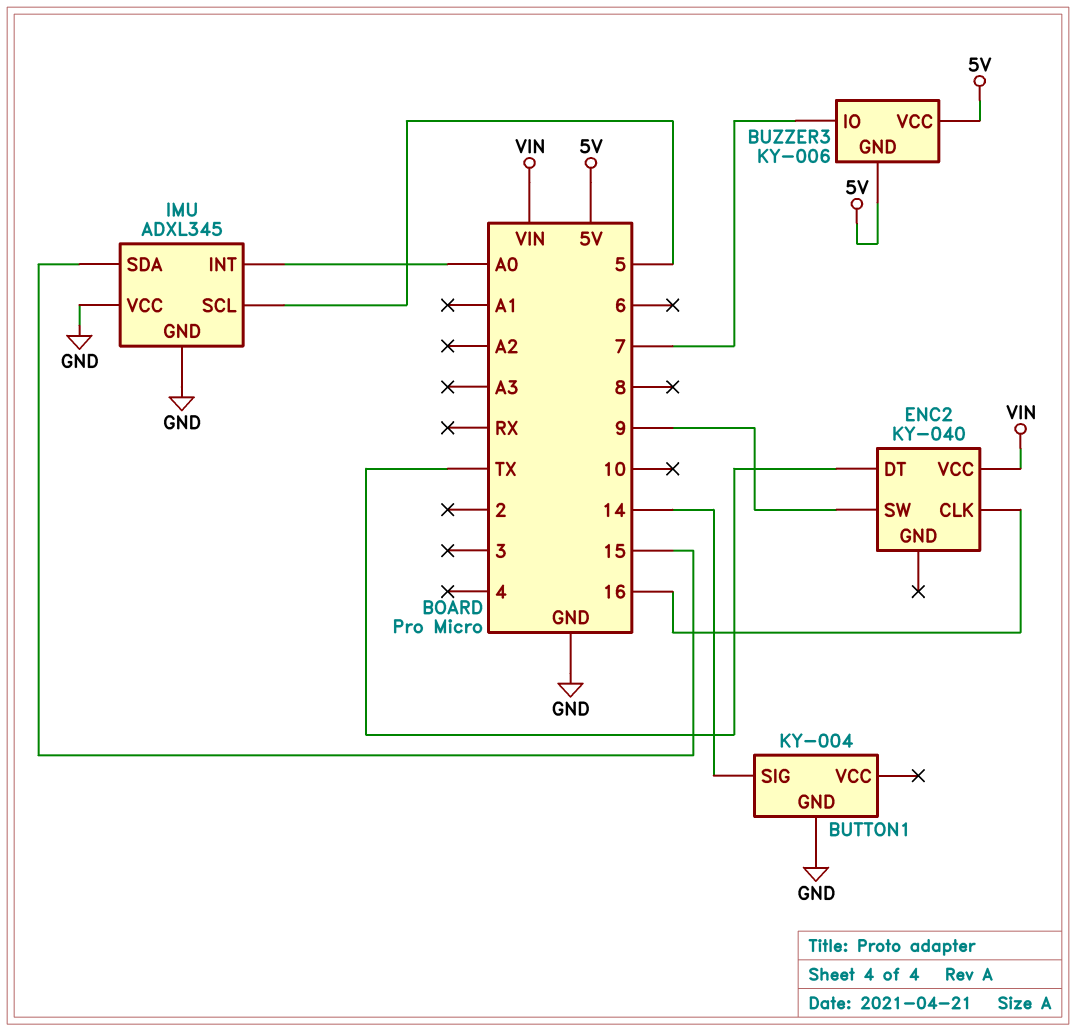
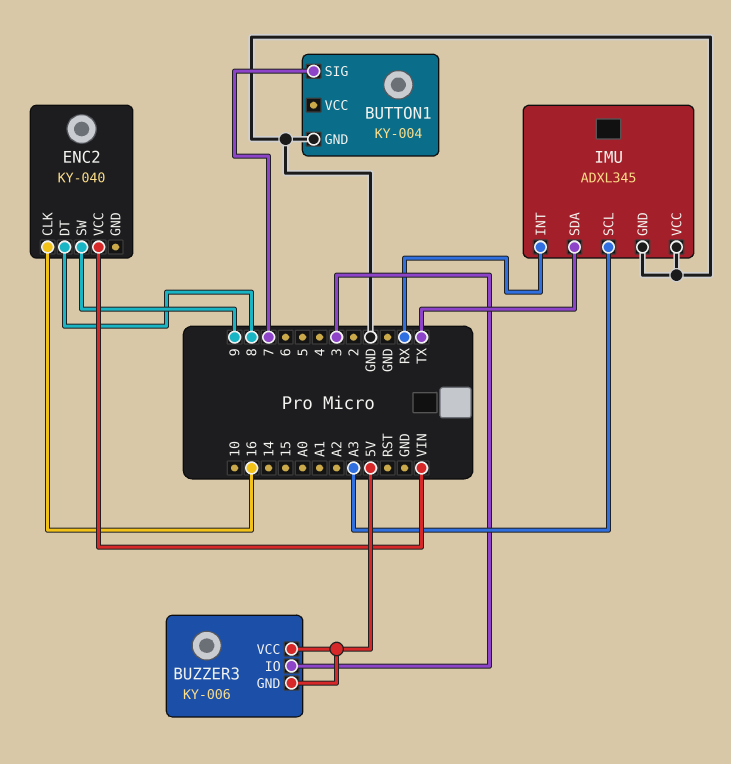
BUTTON1 pin SIG: 14 -> 7
BUZZER3 pin IO: 7 -> 3
ENC2 pin DT: TX -> 8
IMU pin INT: A0 -> RX
IMU pin SCL: 5 -> A3
IMU pin SDA: 15 -> TX

